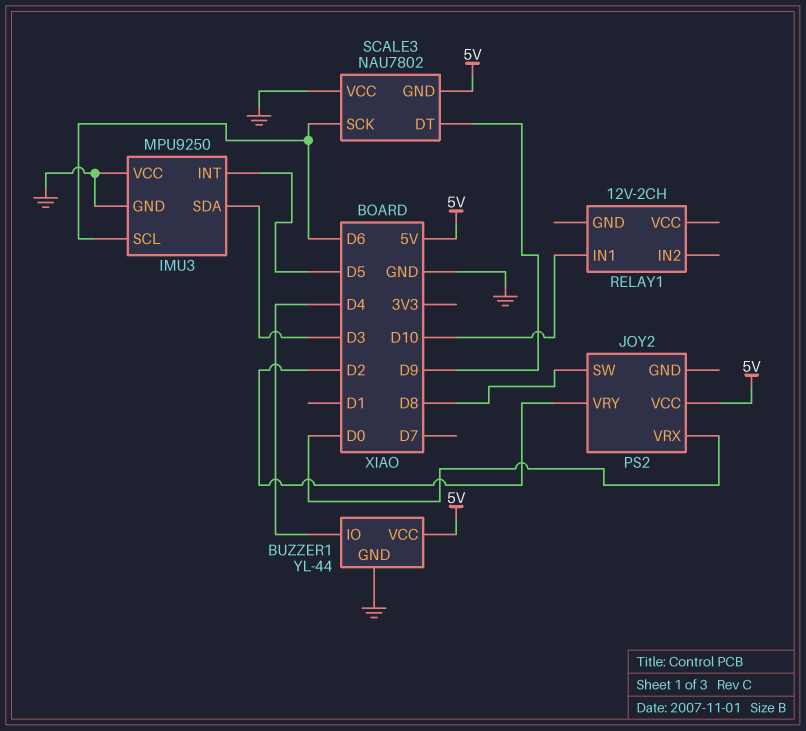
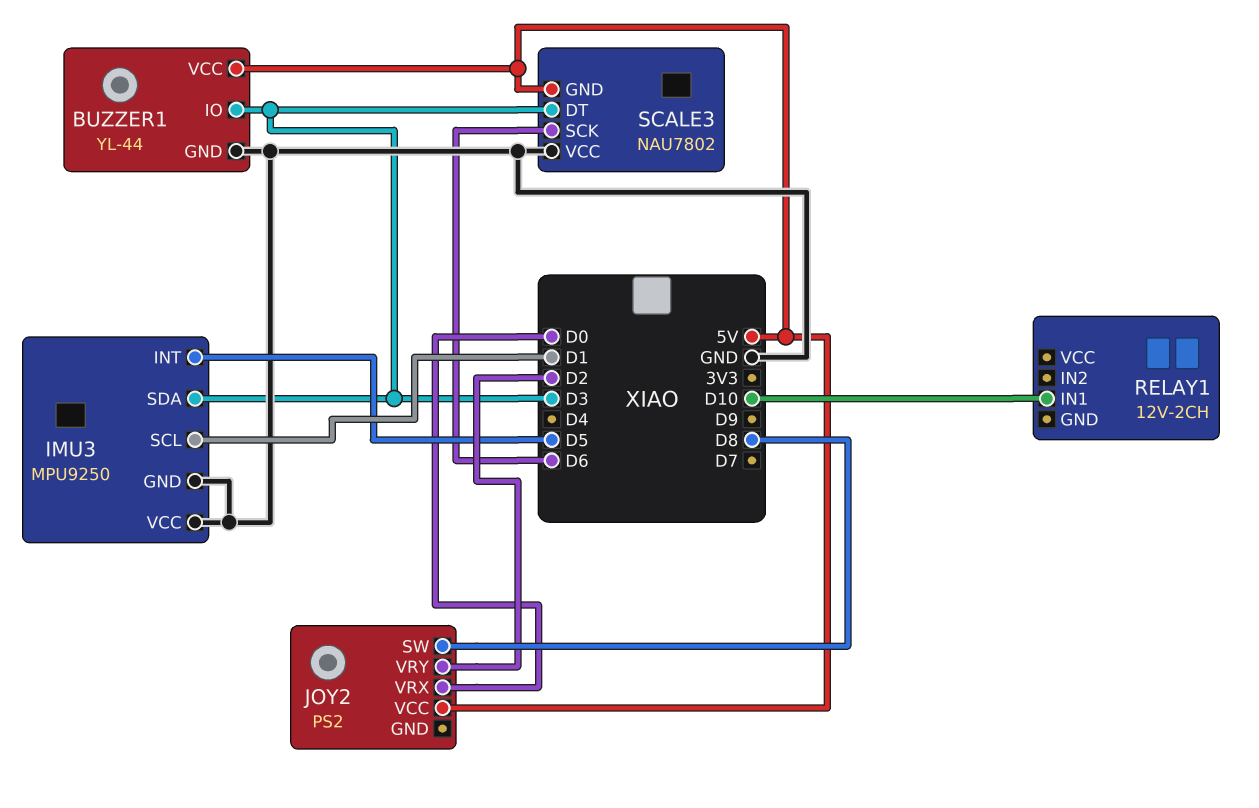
BUZZER1 pin IO: D4 -> D3
IMU3 pin SCL: D6 -> D1
SCALE3 pin DT: D9 -> D3

